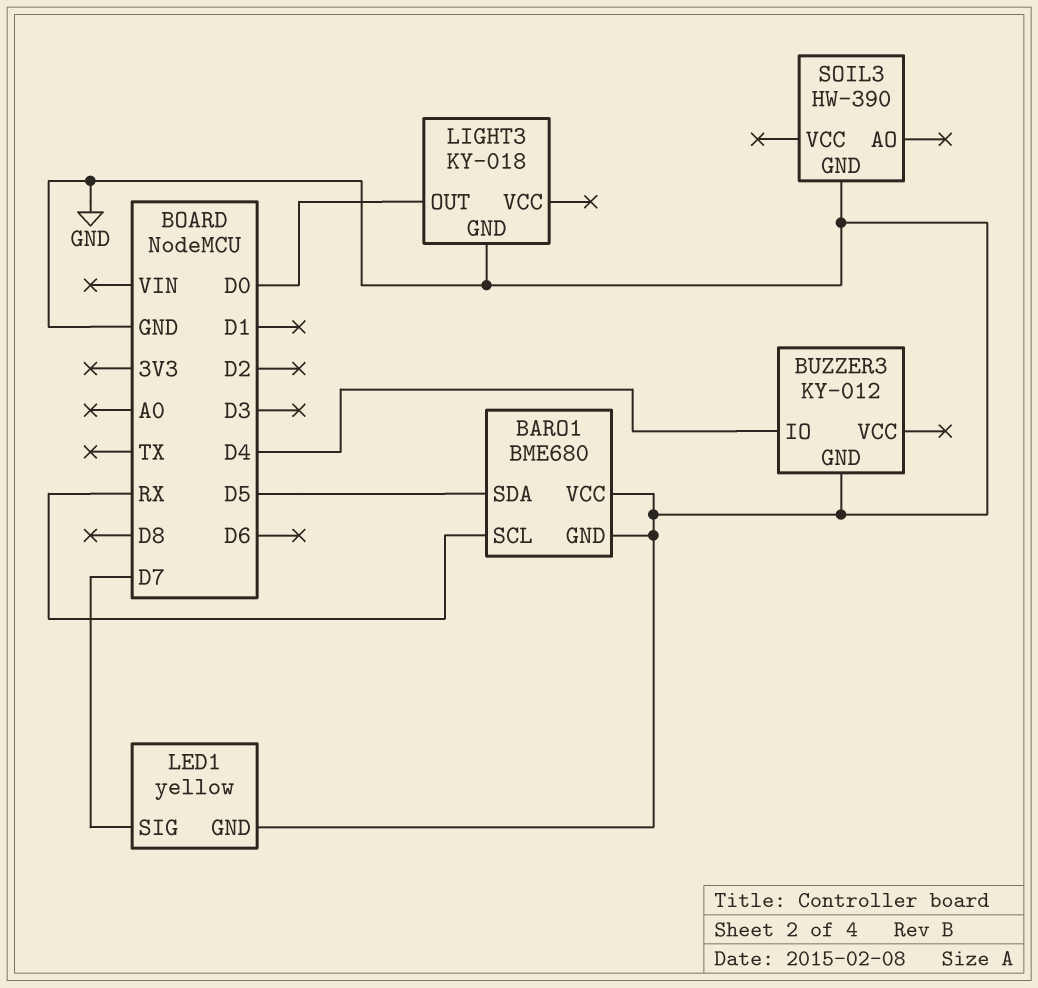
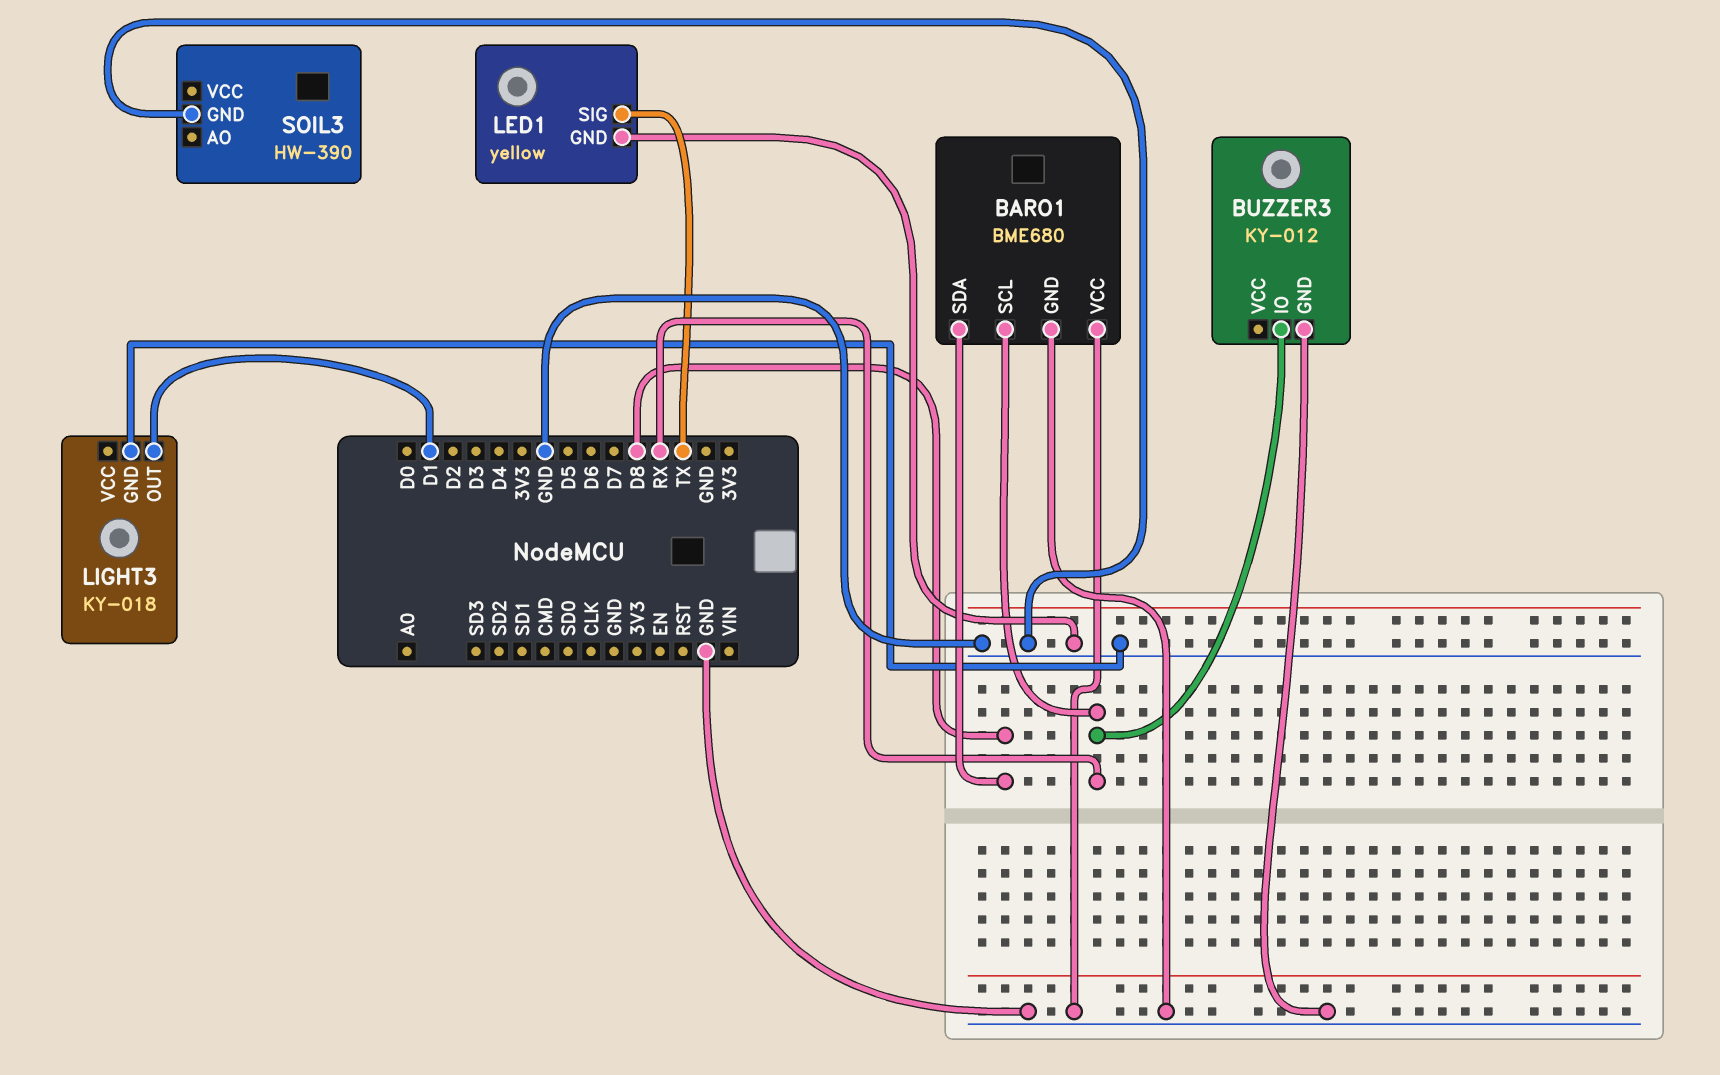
BARO1 pin SDA: D5 -> D8
BUZZER3 pin IO: D4 -> RX
LED1 pin SIG: D7 -> TX
LIGHT3 pin OUT: D0 -> D1

